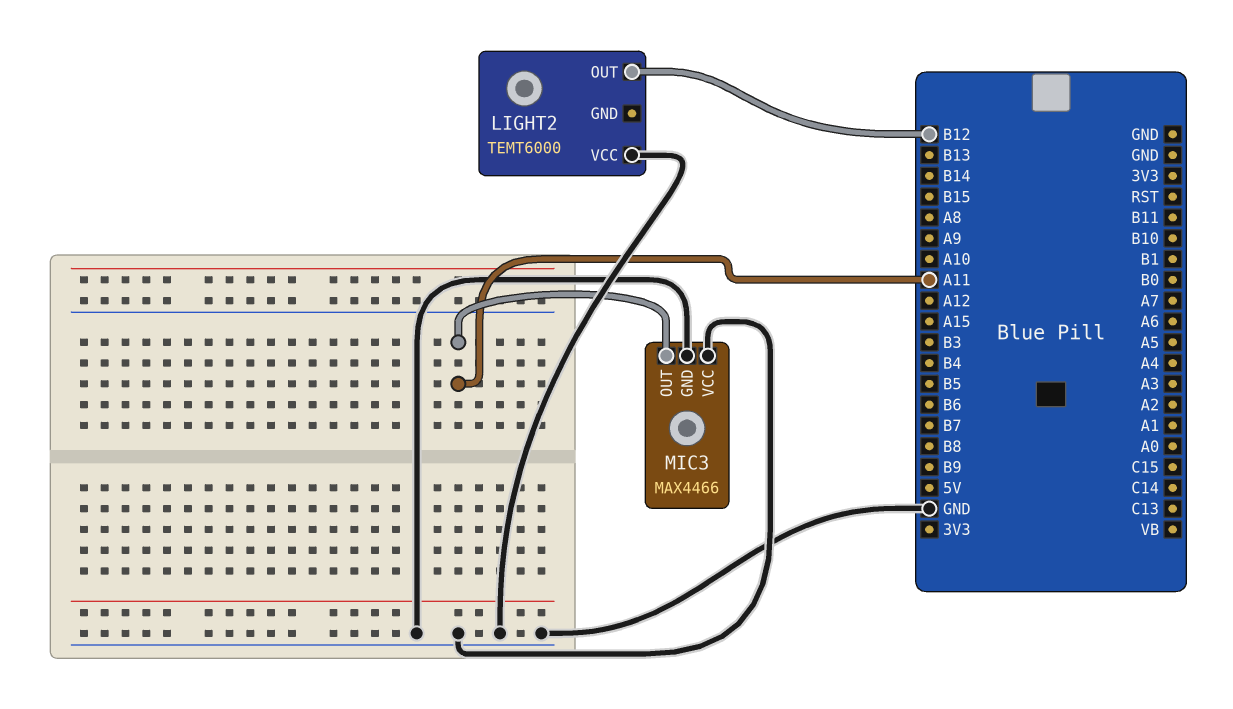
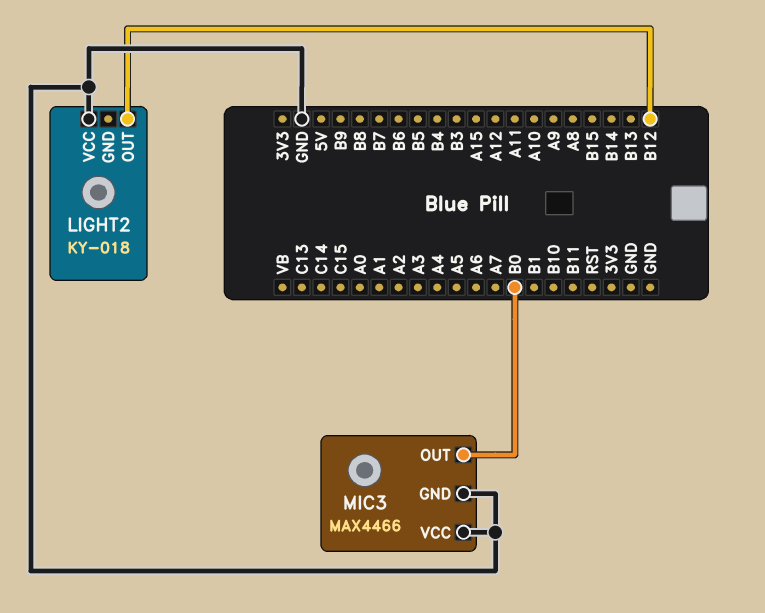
LIGHT2: TEMT6000 -> KY-018
MIC3 pin OUT: A11 -> B0

